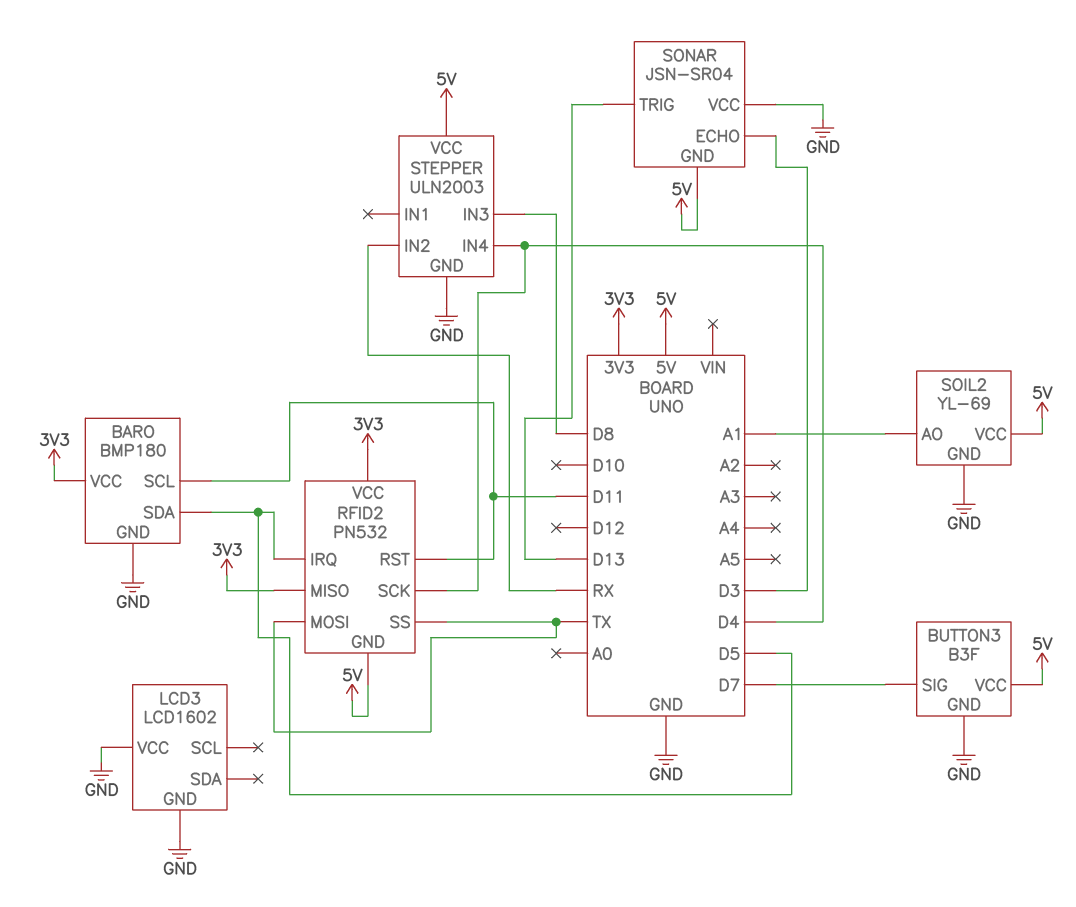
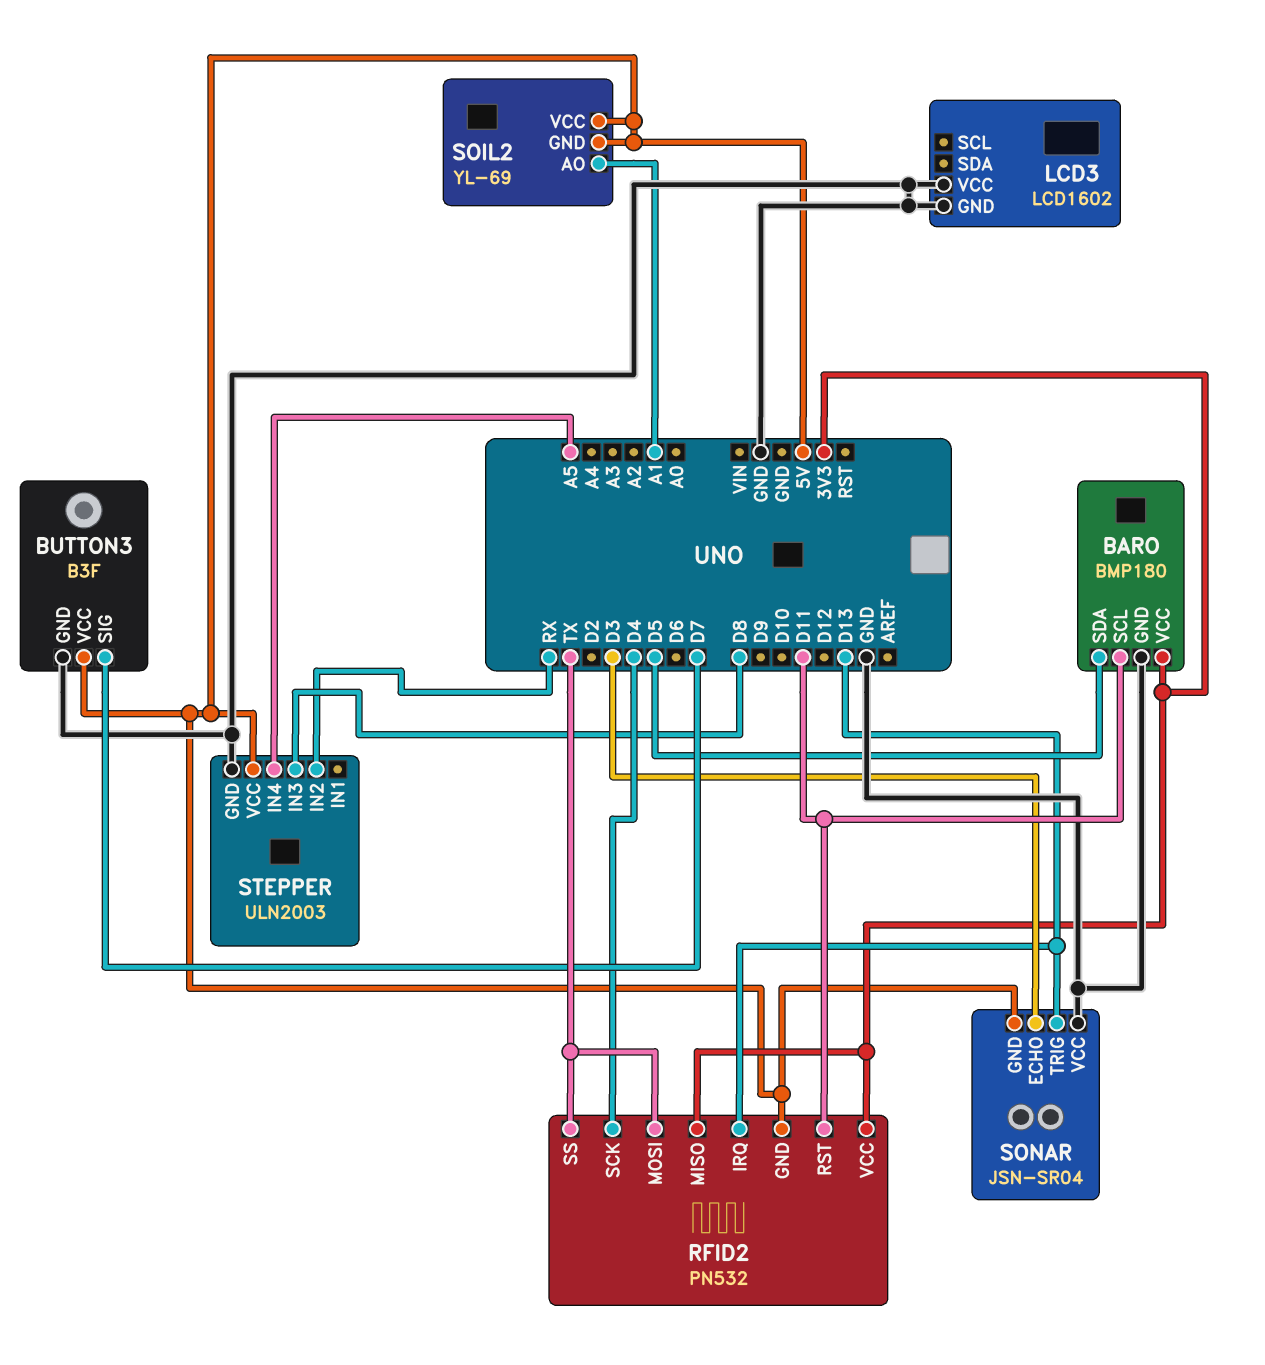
RFID2 pin IRQ: D5 -> D13
SOIL2 pin GND: GND -> 5V
STEPPER pin IN4: D4 -> A5

